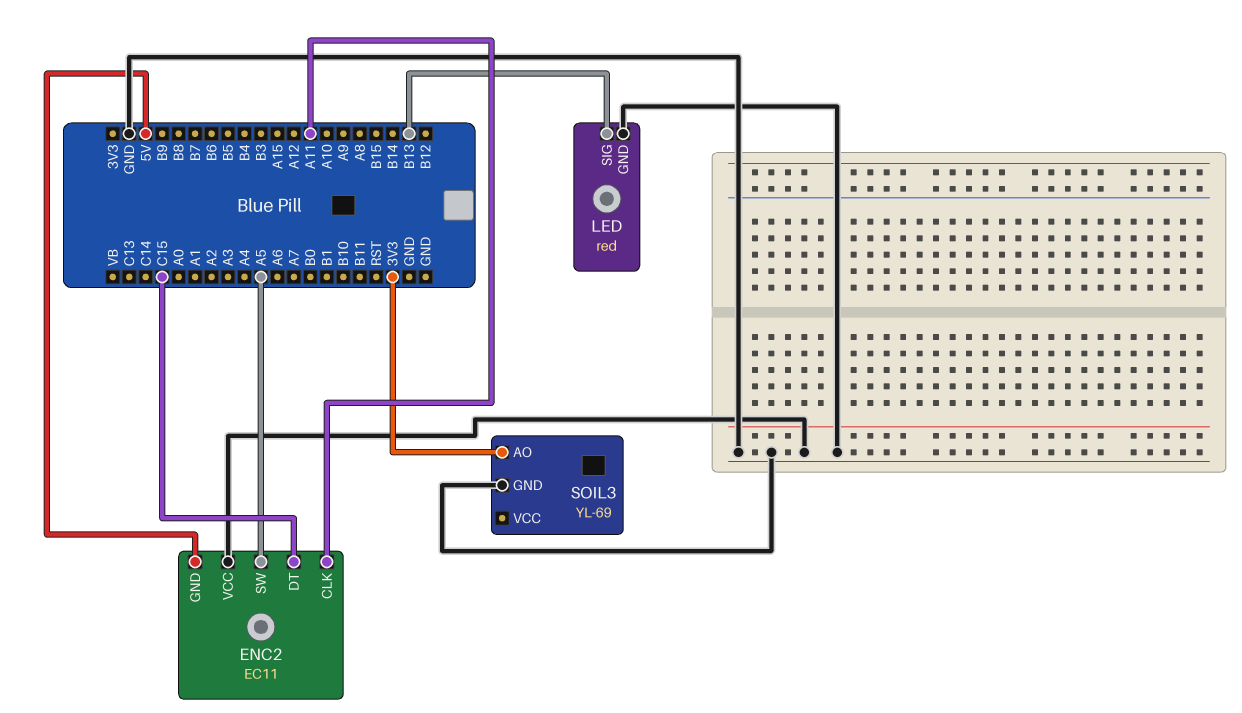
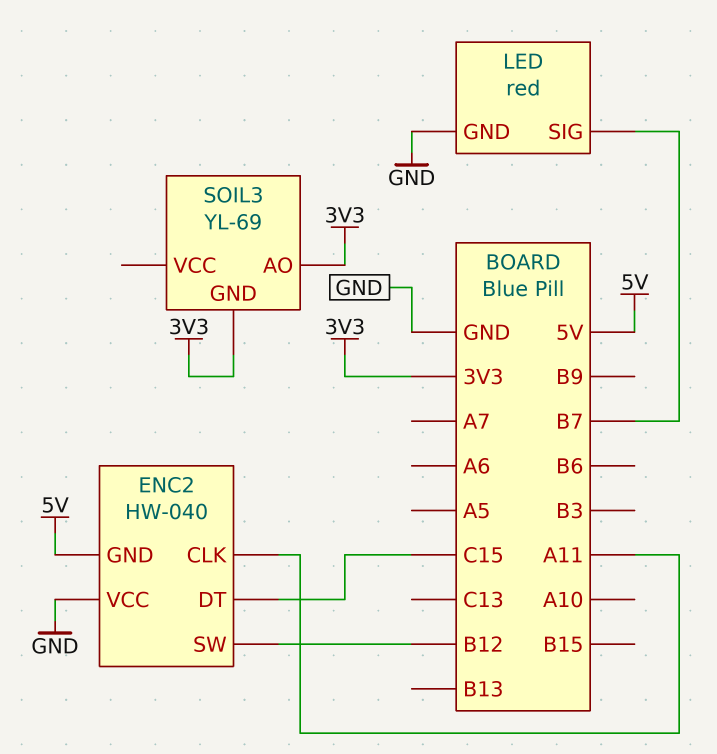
ENC2: EC11 -> HW-040
ENC2 pin SW: A5 -> B12
LED pin SIG: B13 -> B7
SOIL3 pin GND: GND -> 3V3

